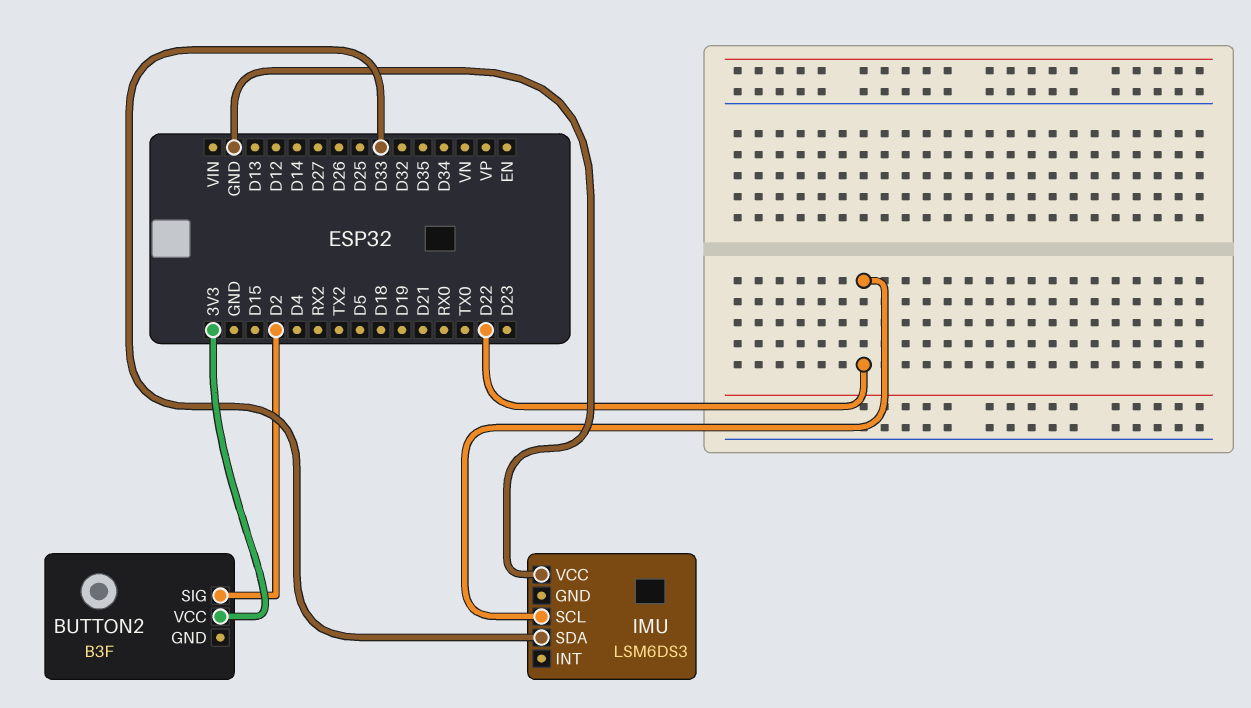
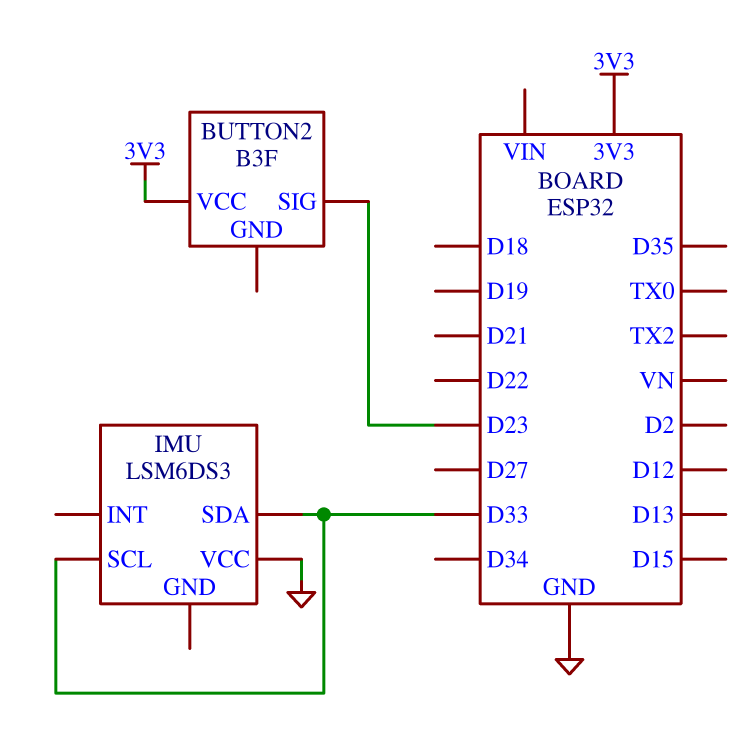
BUTTON2 pin SIG: D2 -> D23
IMU pin SCL: D22 -> D33

